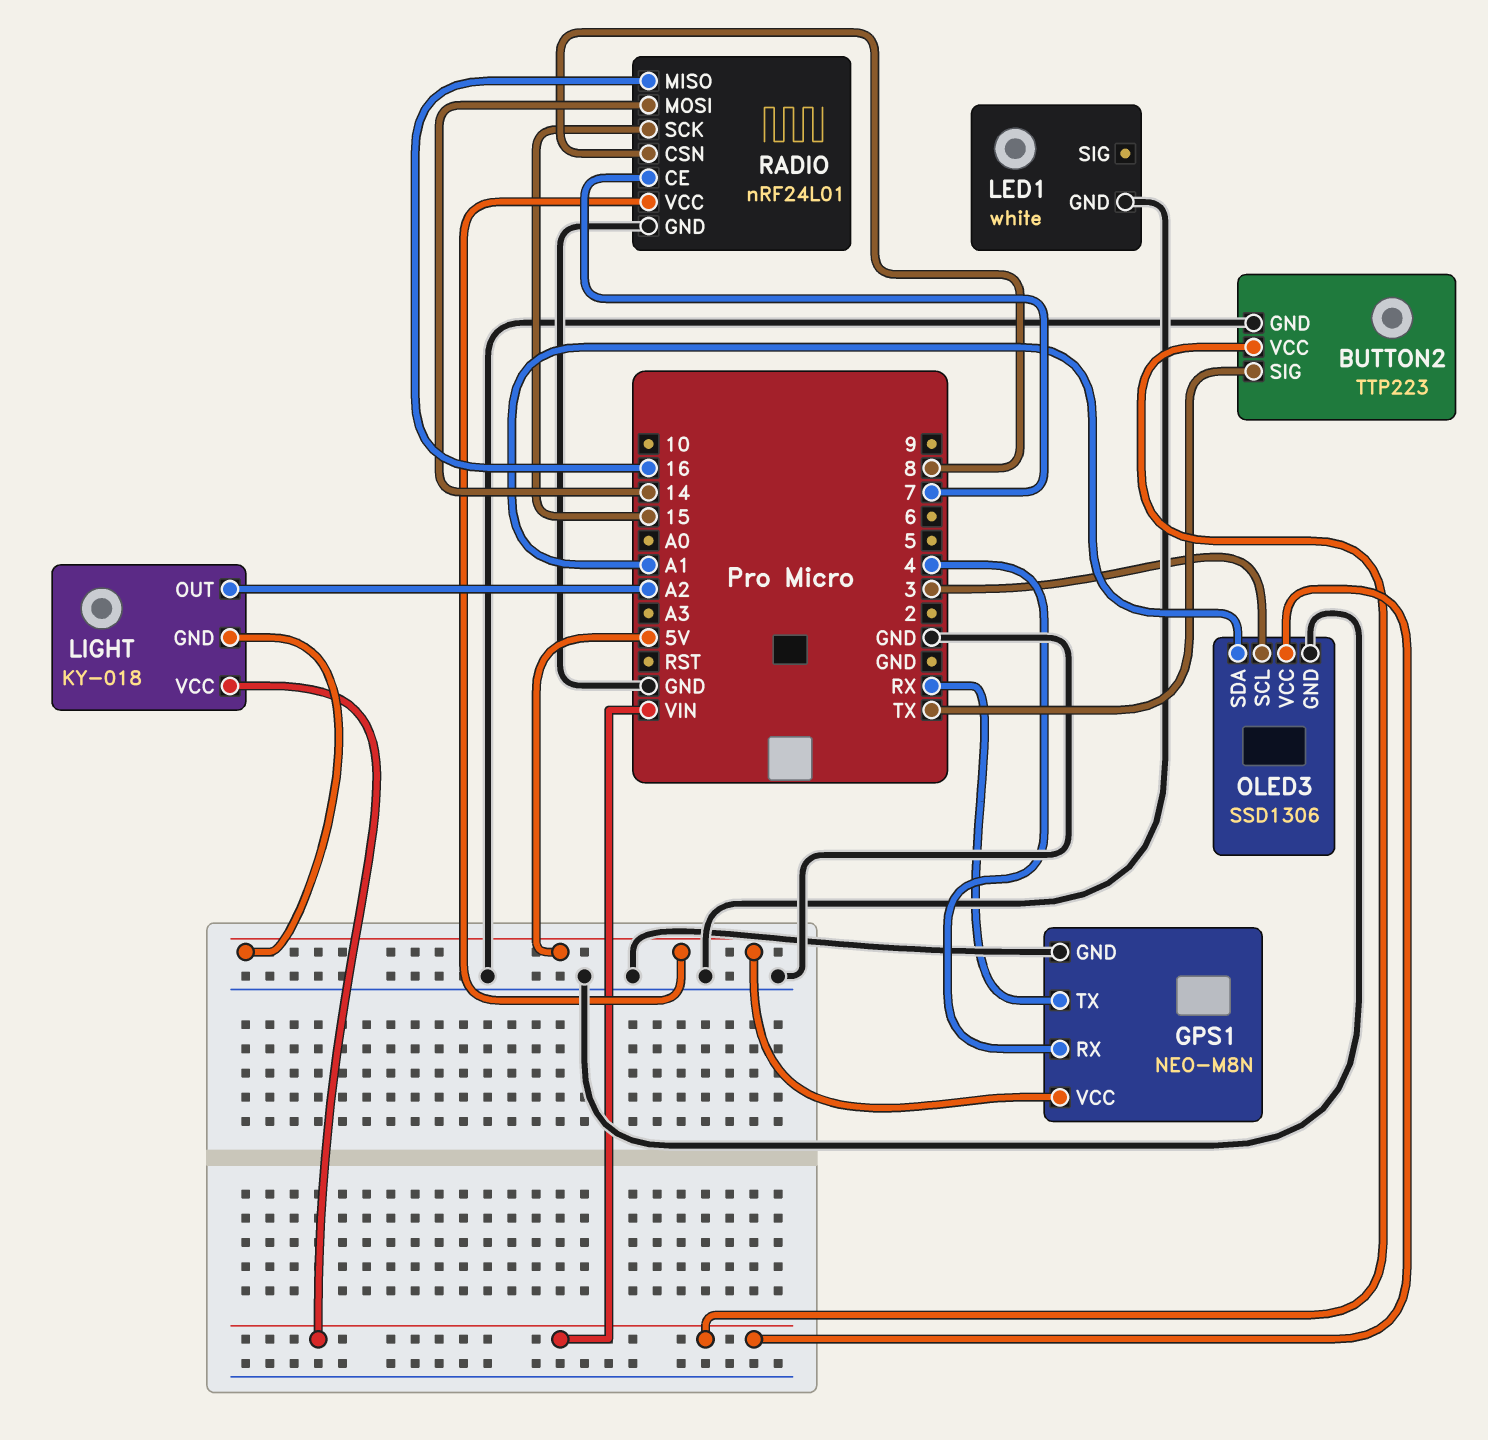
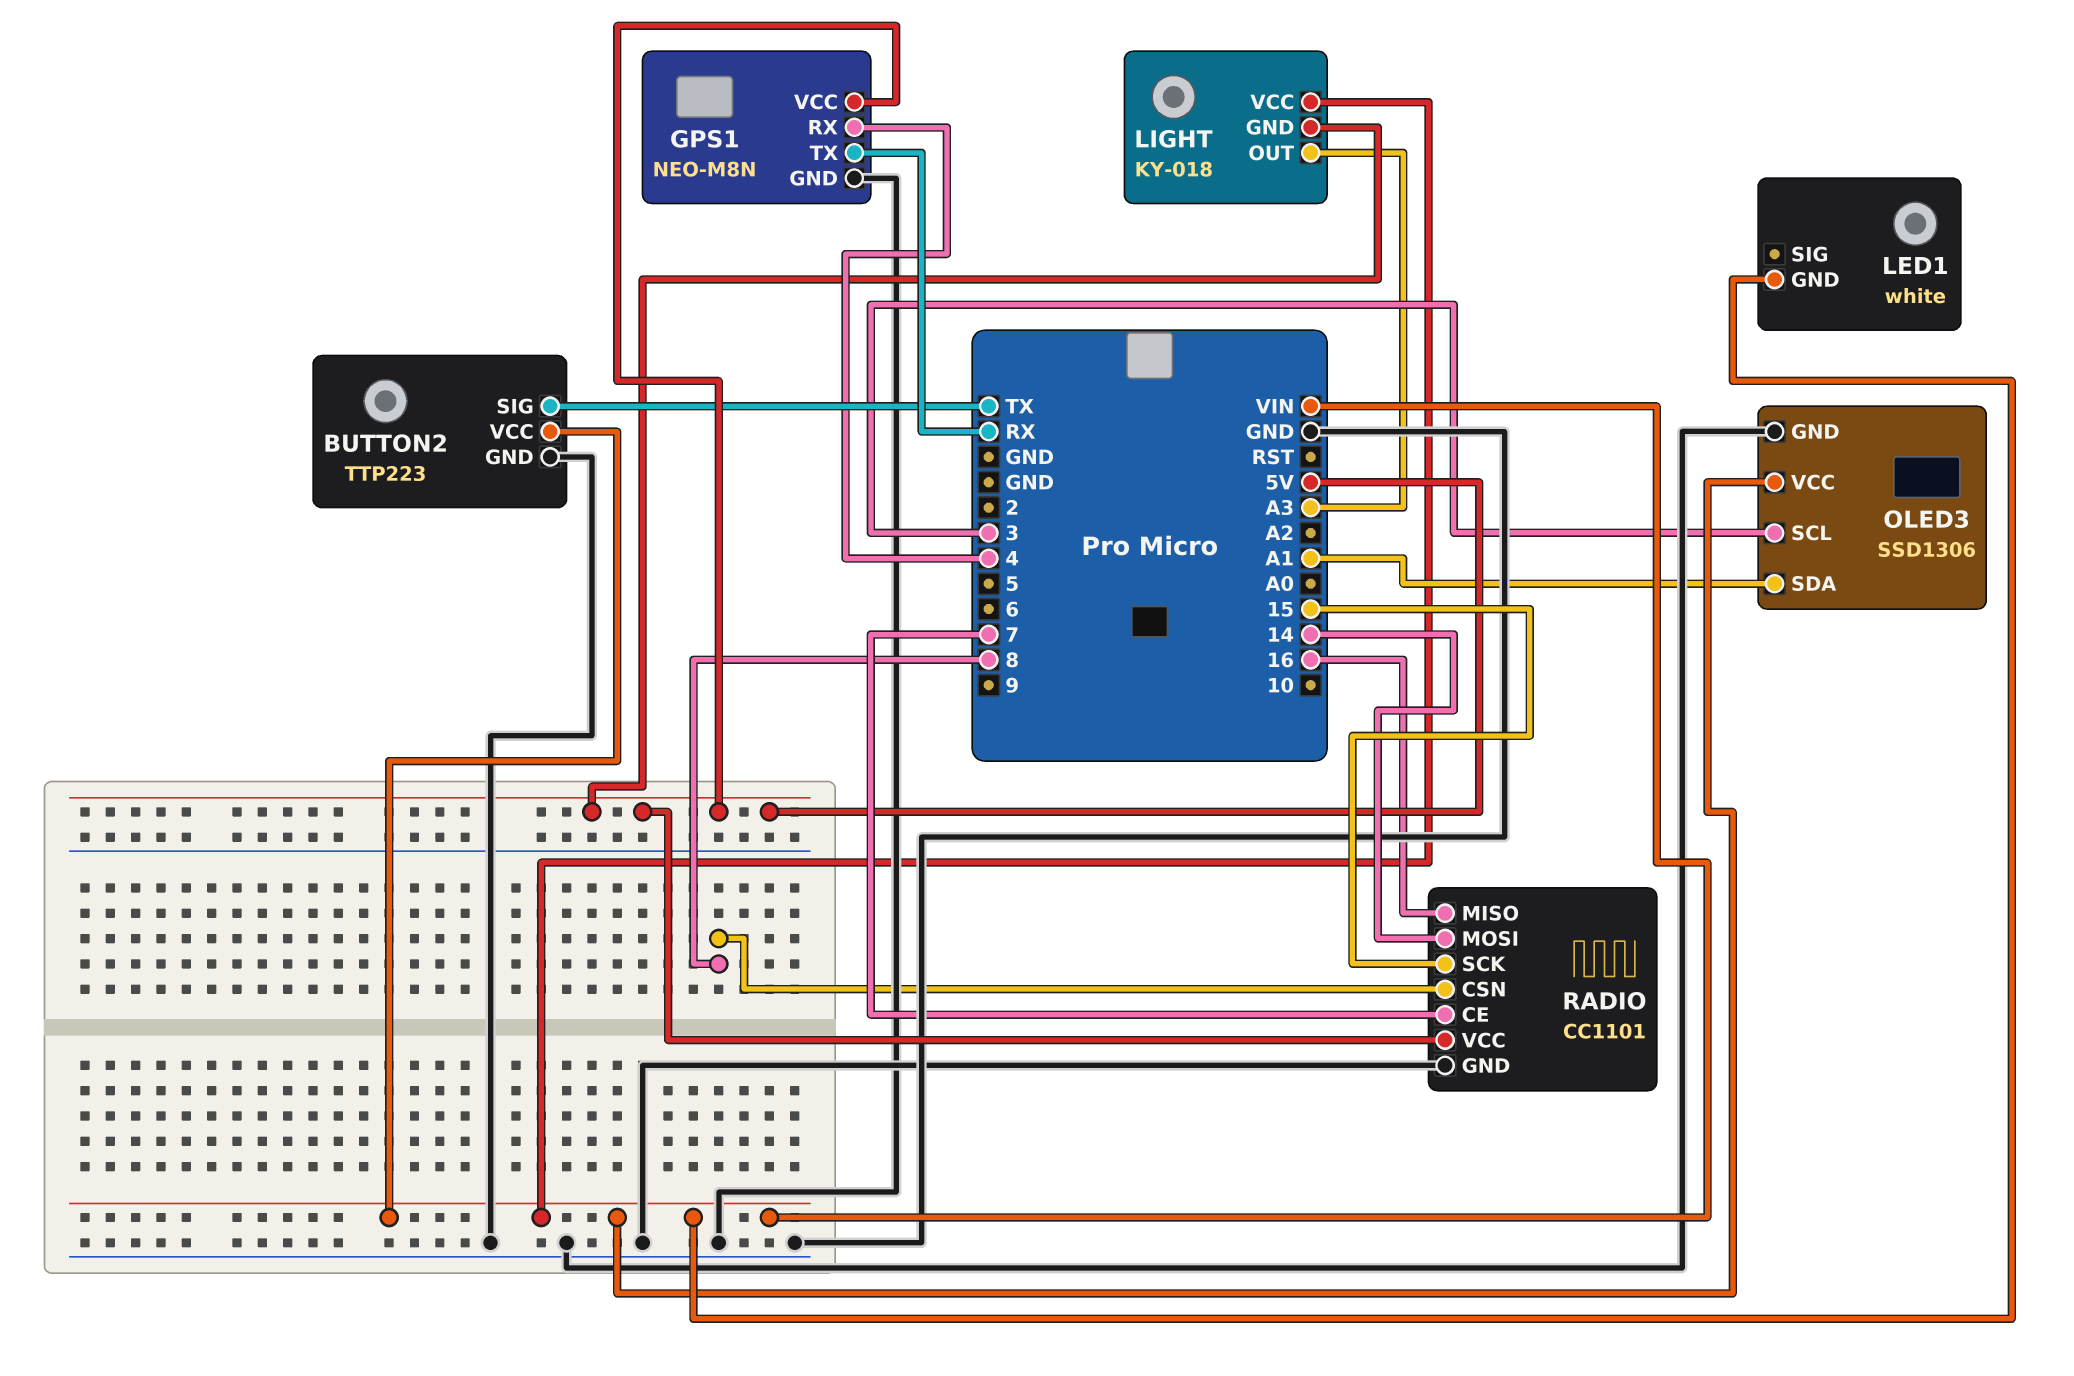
LED1 pin GND: GND -> VIN
LIGHT pin OUT: A2 -> A3
RADIO: nRF24L01 -> CC1101

